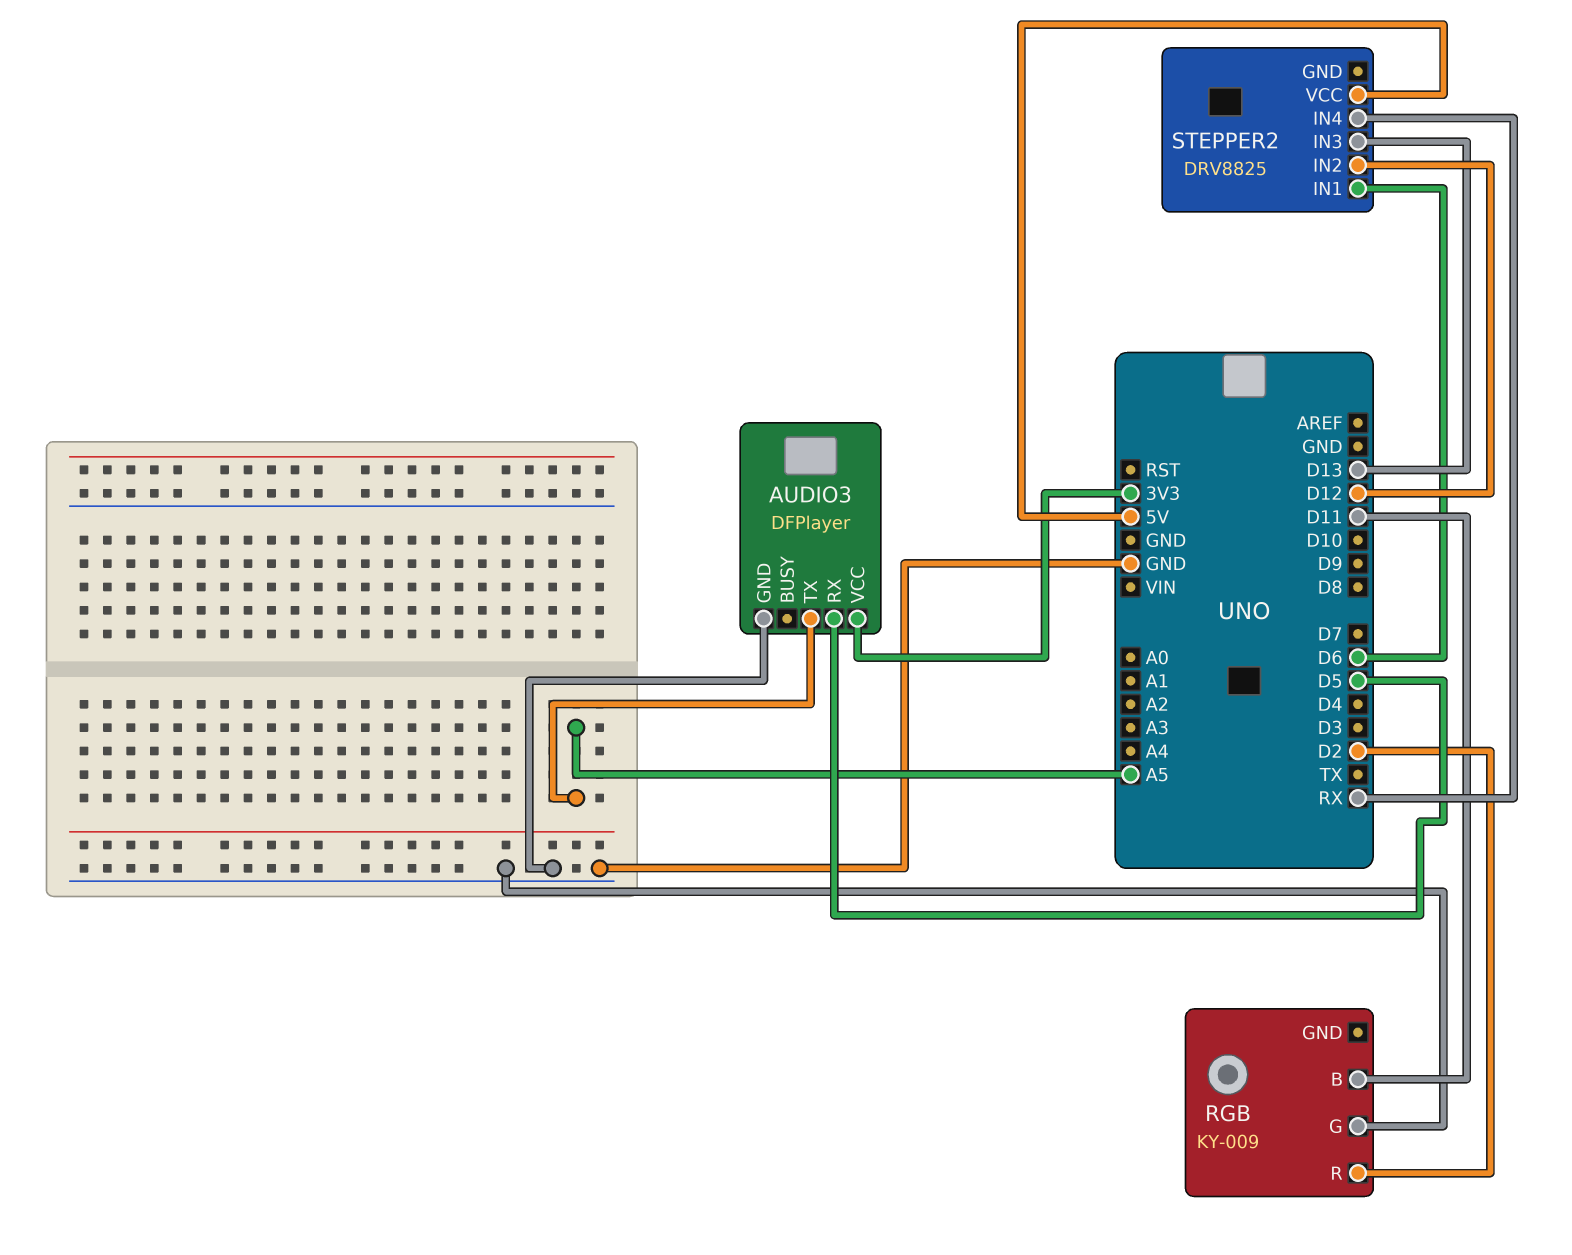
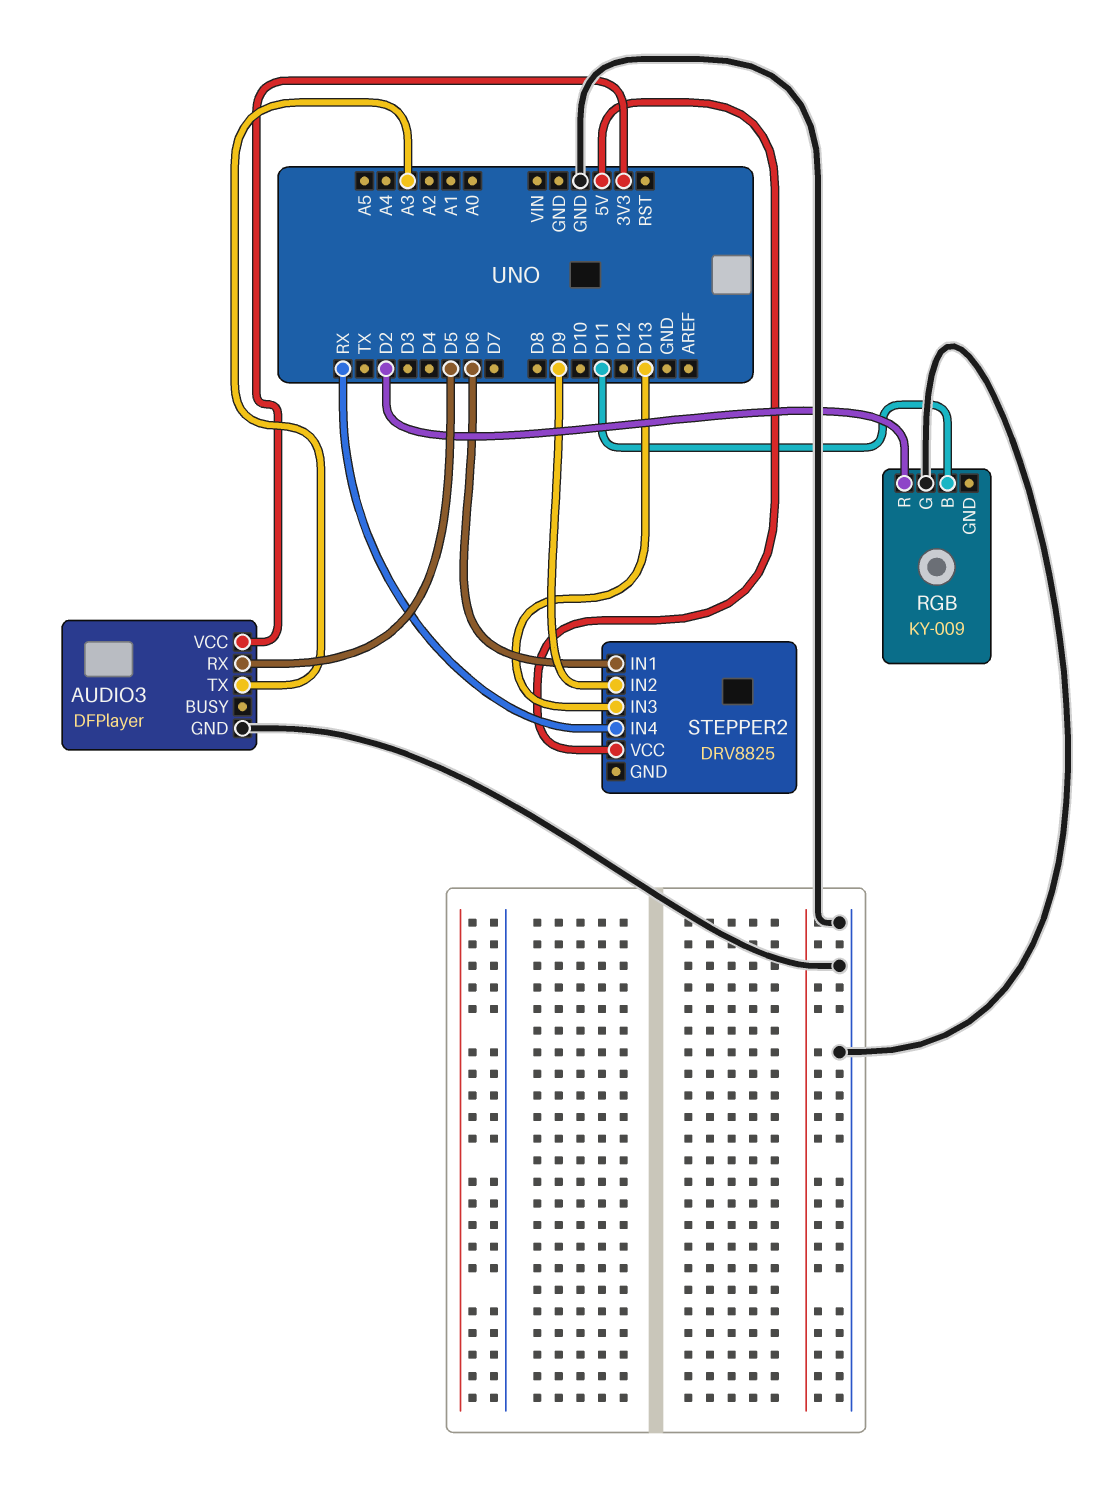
AUDIO3 pin TX: A5 -> A3
STEPPER2 pin IN2: D12 -> D9

